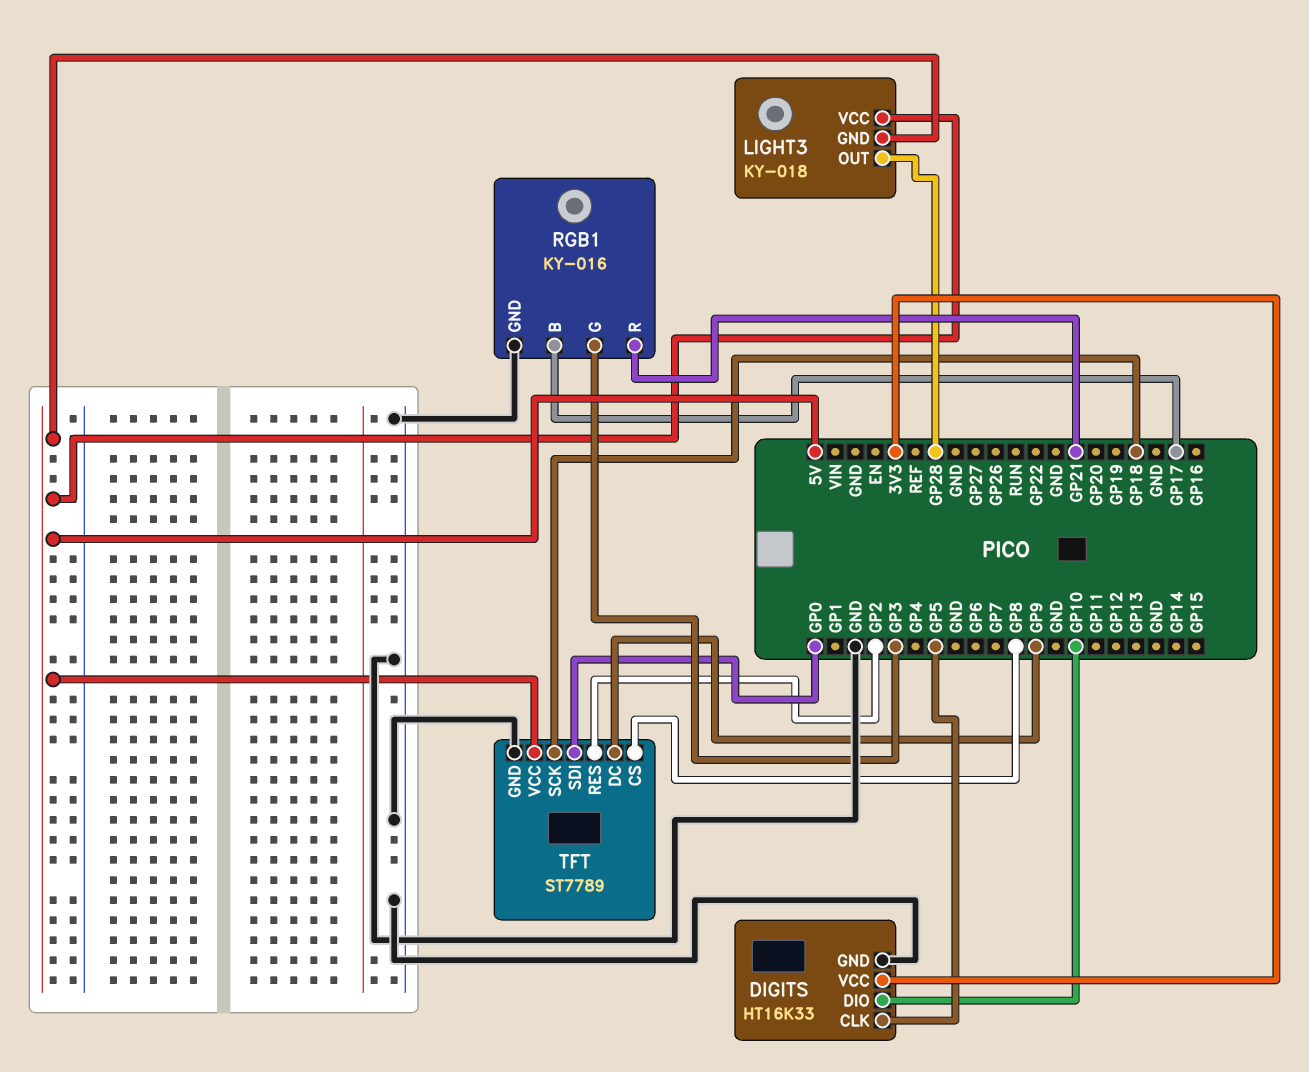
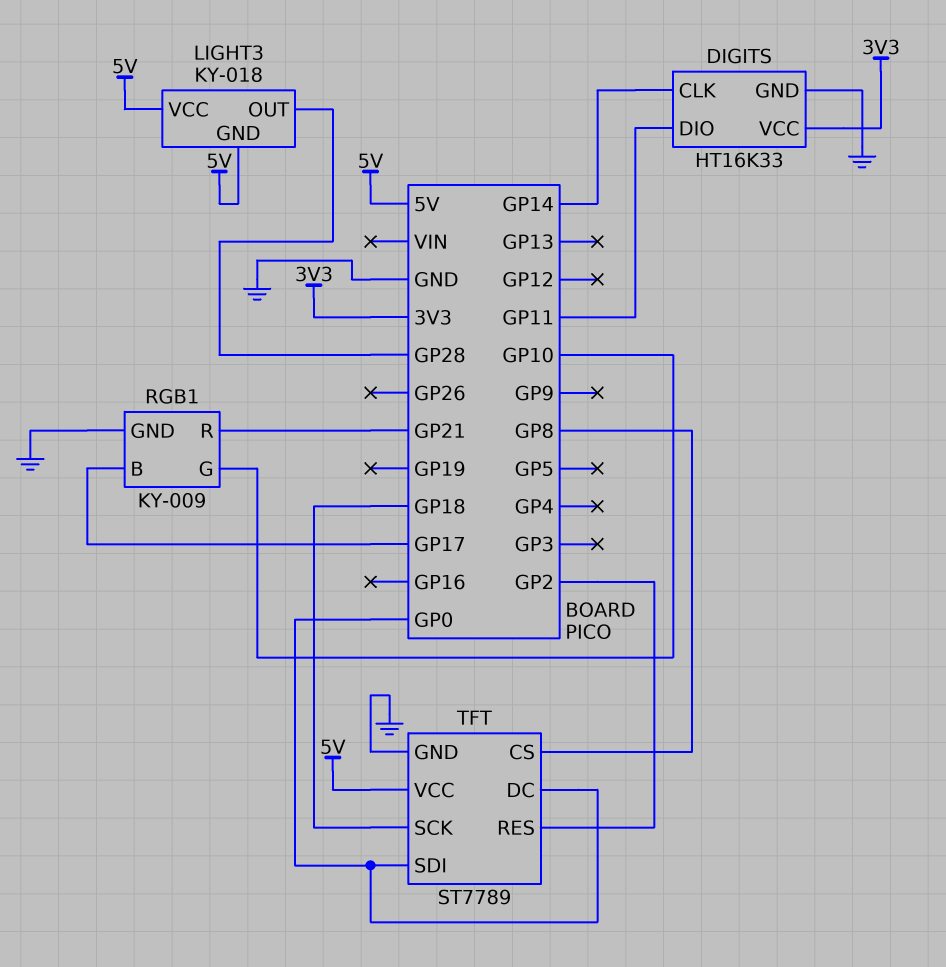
DIGITS pin CLK: GP5 -> GP14
DIGITS pin DIO: GP10 -> GP11
RGB1: KY-016 -> KY-009
RGB1 pin G: GP3 -> GP10
TFT pin DC: GP9 -> GP0

